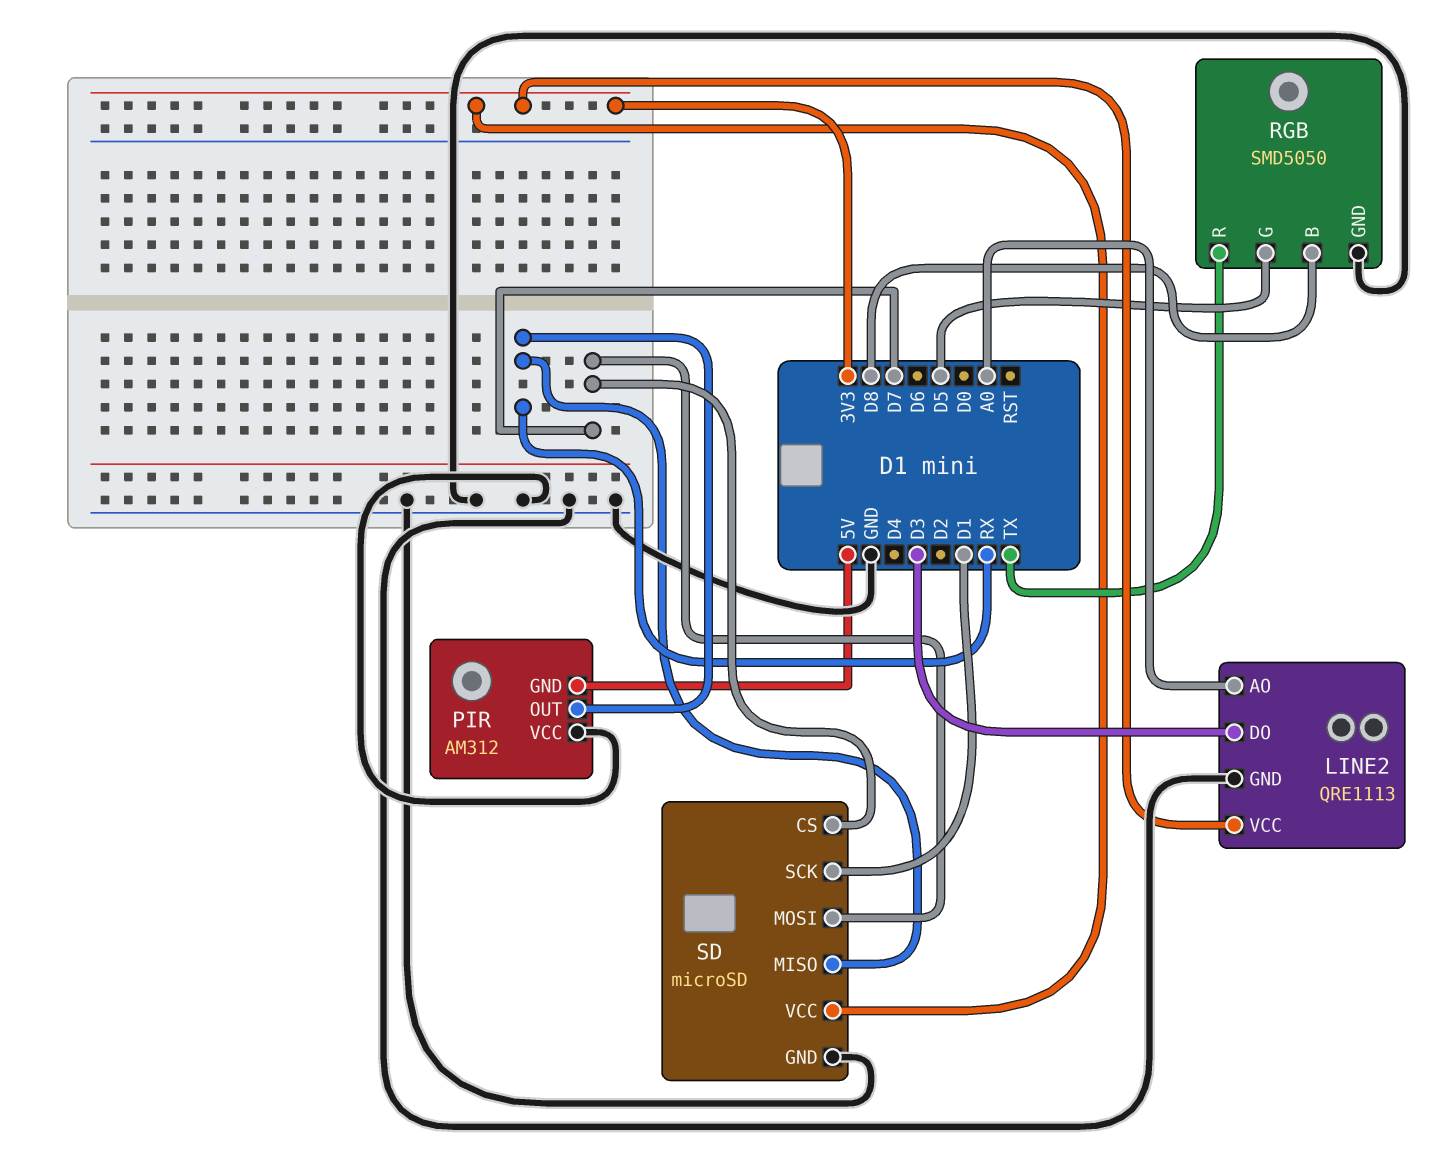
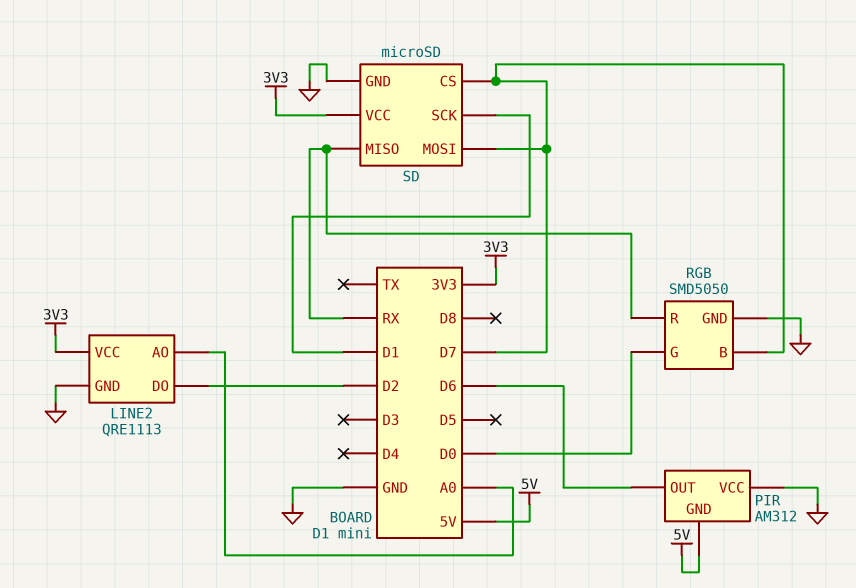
LINE2 pin DO: D3 -> D2
PIR pin OUT: RX -> D6
RGB pin B: D8 -> D7
RGB pin G: D5 -> D0
RGB pin R: TX -> RX

